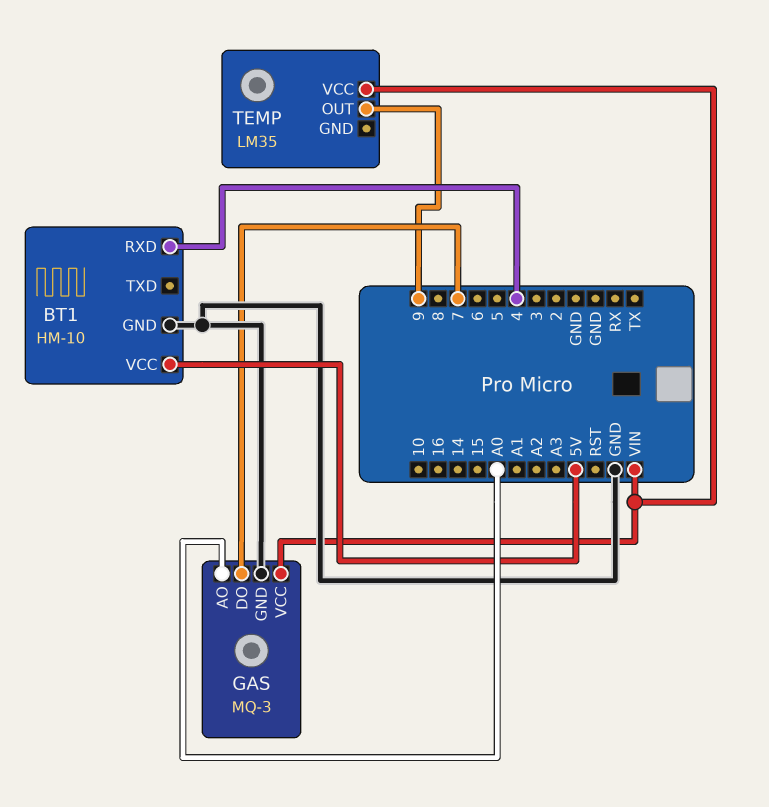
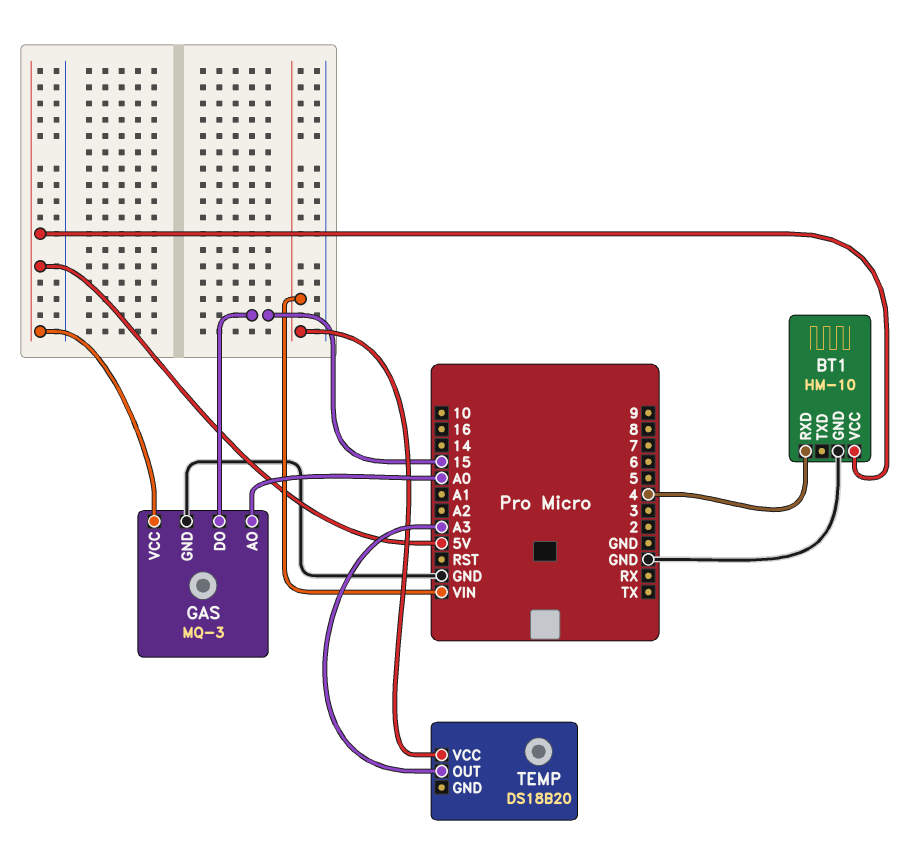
GAS pin DO: 7 -> 15
GAS pin VCC: VIN -> 5V
TEMP: LM35 -> DS18B20
TEMP pin OUT: 9 -> A3

